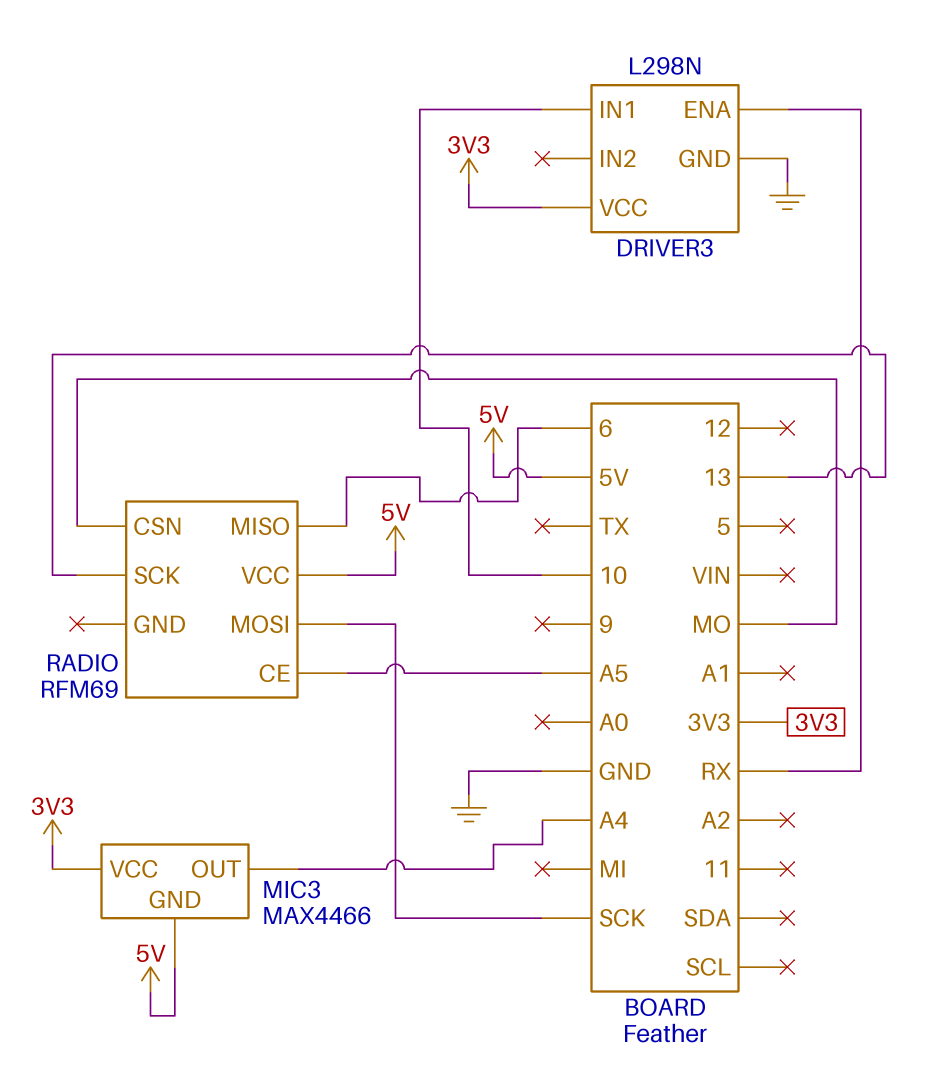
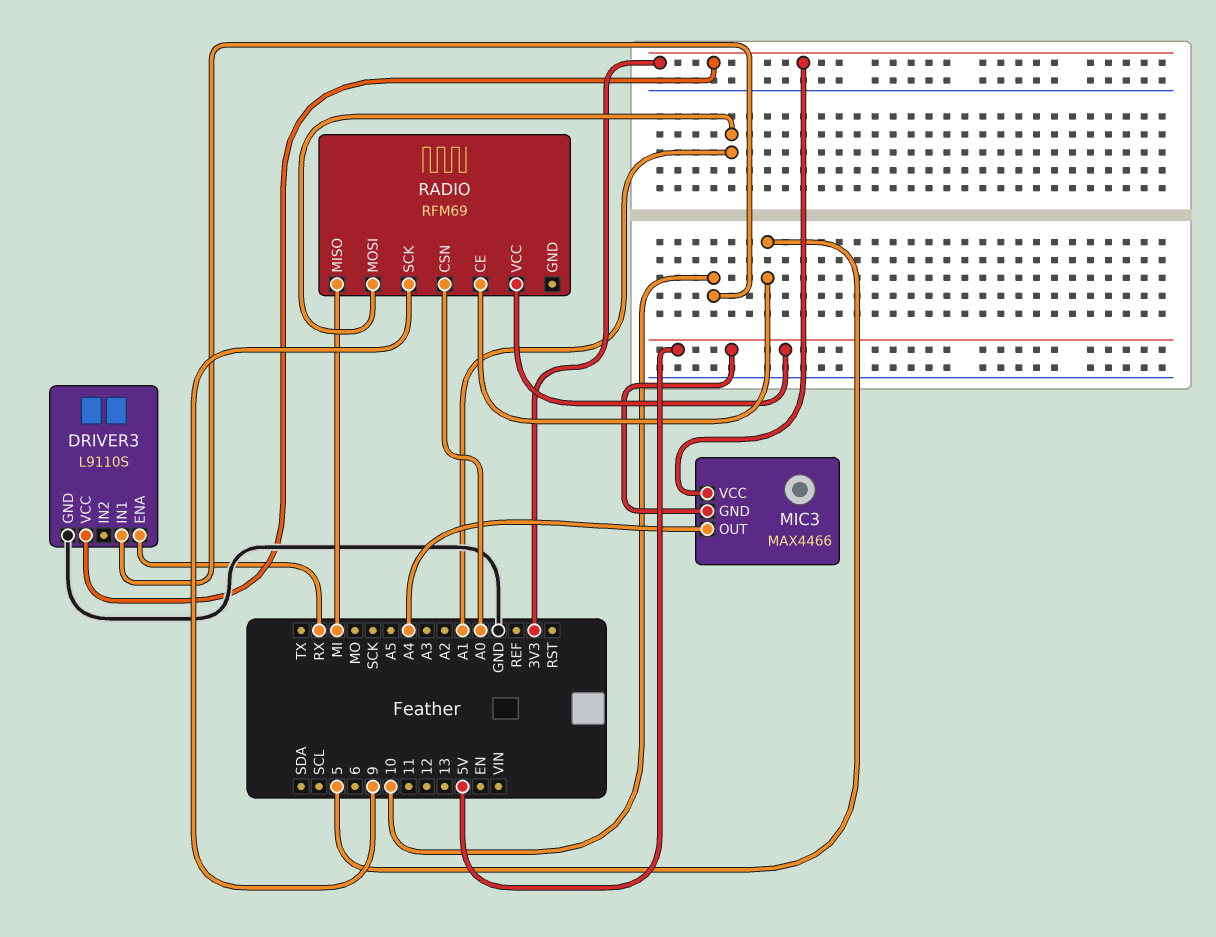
DRIVER3: L298N -> L9110S
RADIO pin CE: A5 -> 5
RADIO pin CSN: MO -> A0
RADIO pin MISO: 6 -> MI
RADIO pin MOSI: SCK -> A1
RADIO pin SCK: 13 -> 9

